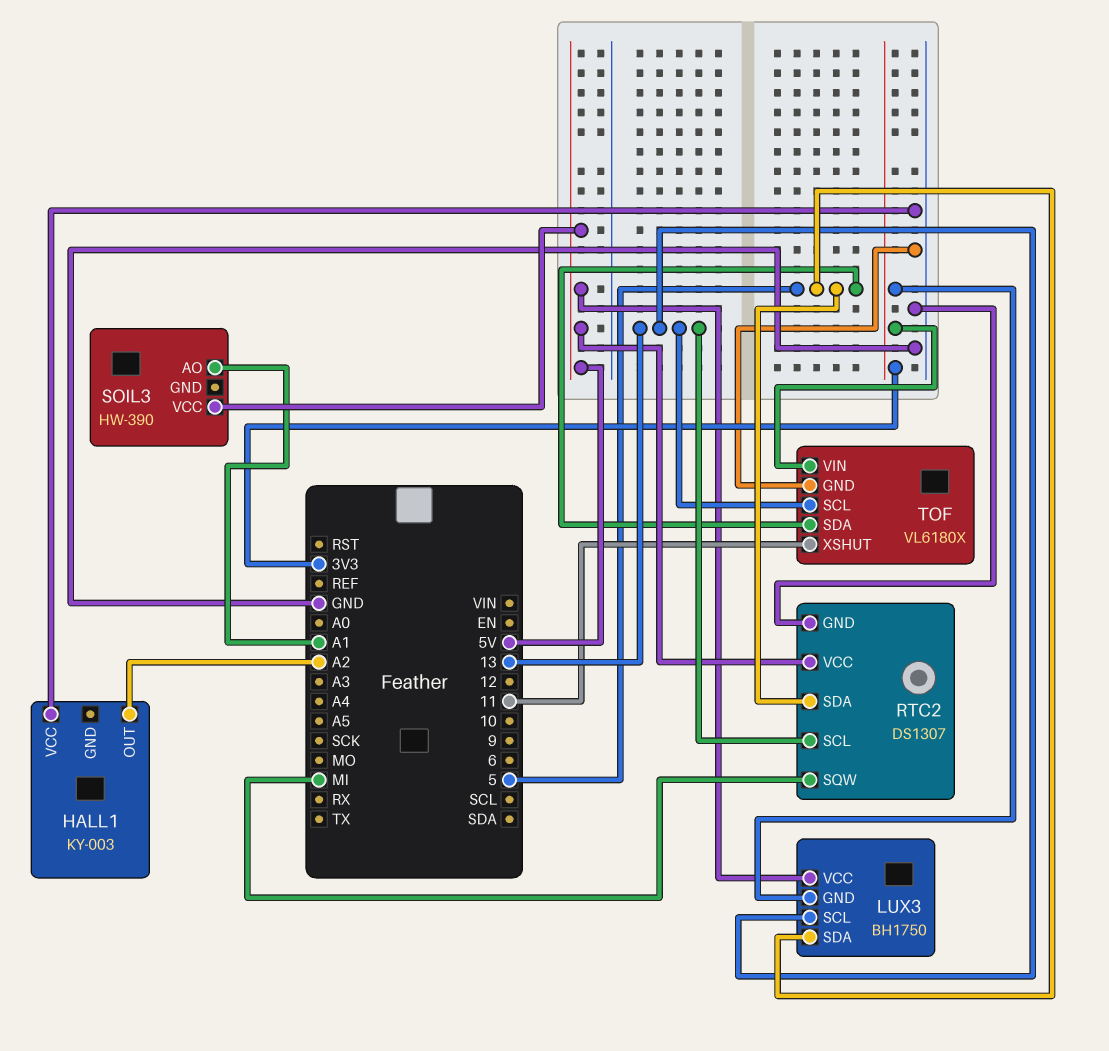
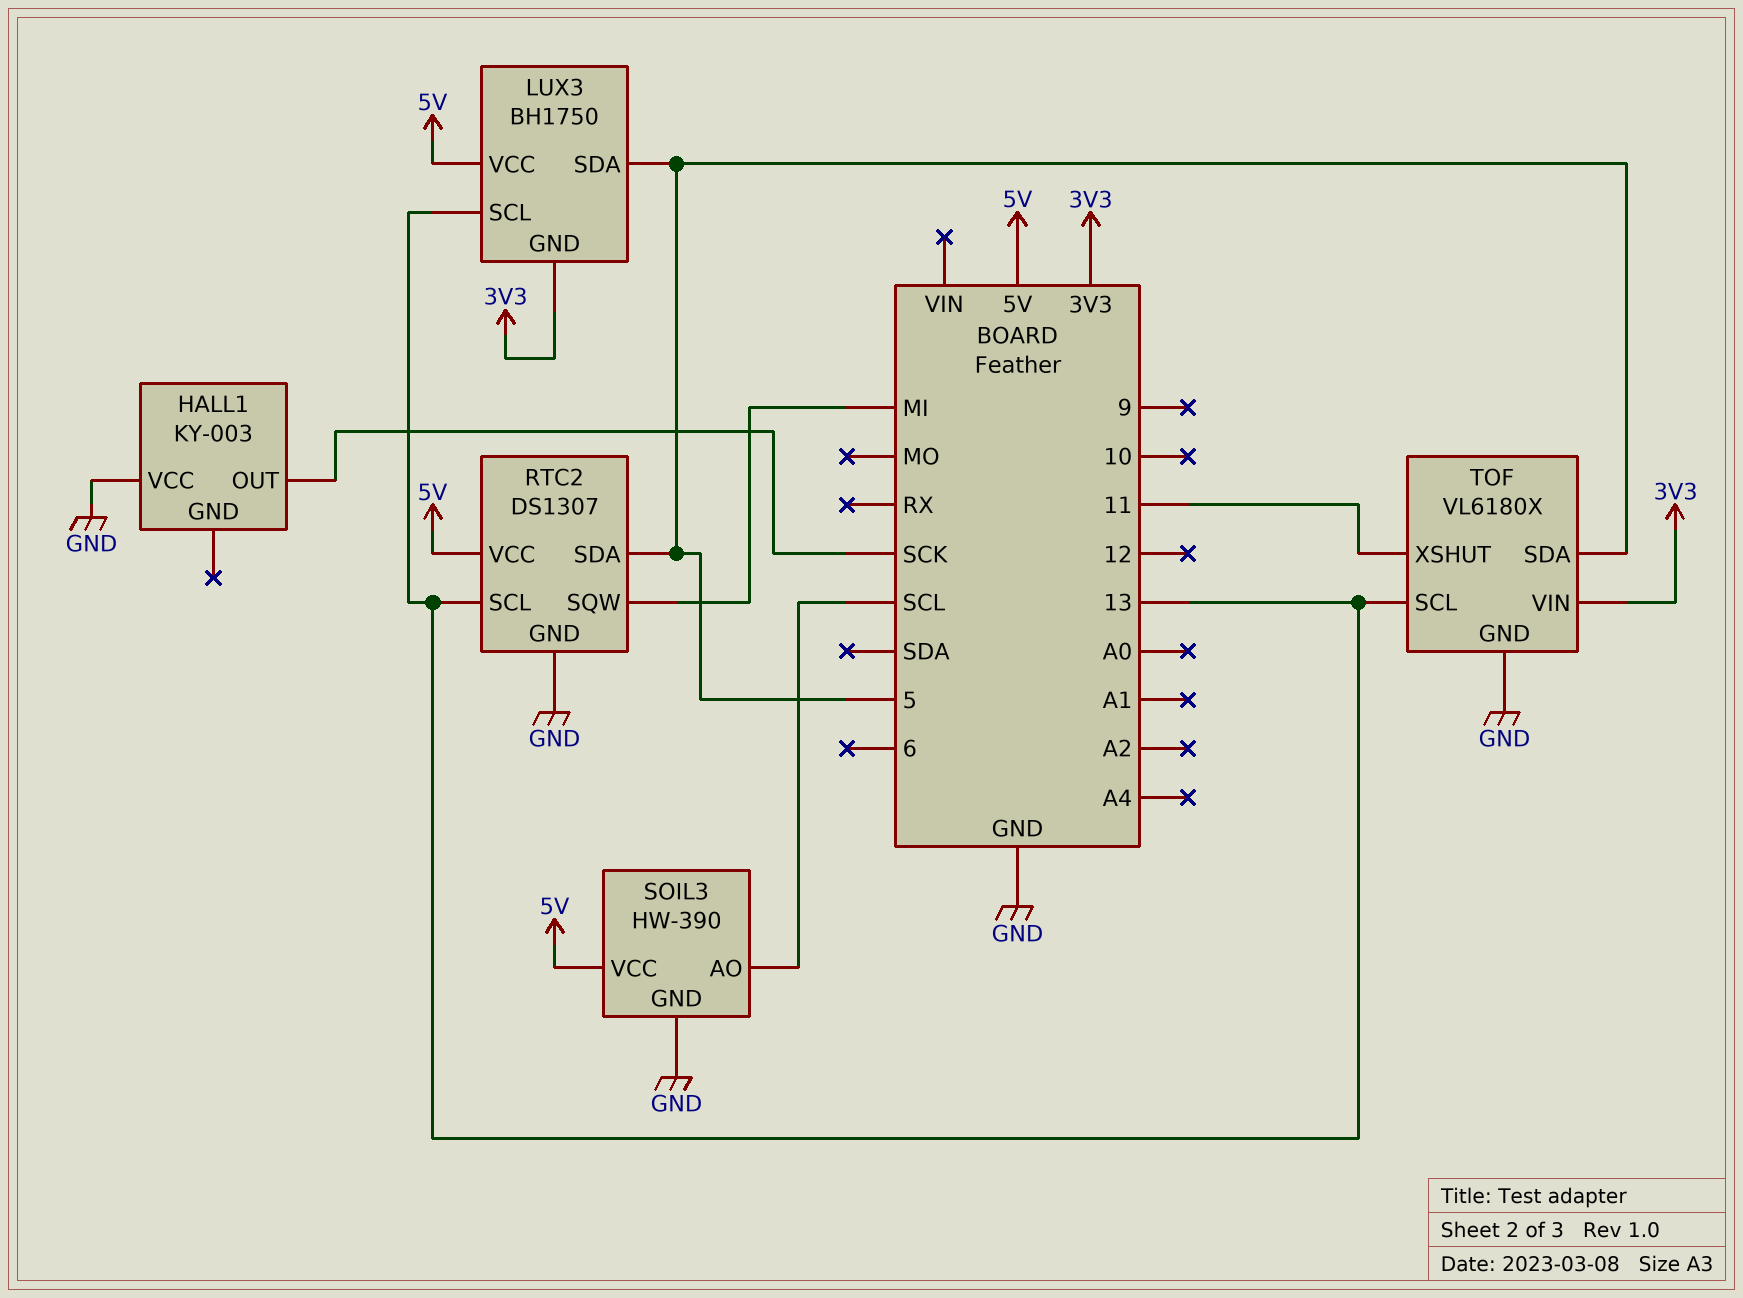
HALL1 pin OUT: A2 -> SCK
SOIL3 pin AO: A1 -> SCL
SOIL3 pin GND: none -> GND

